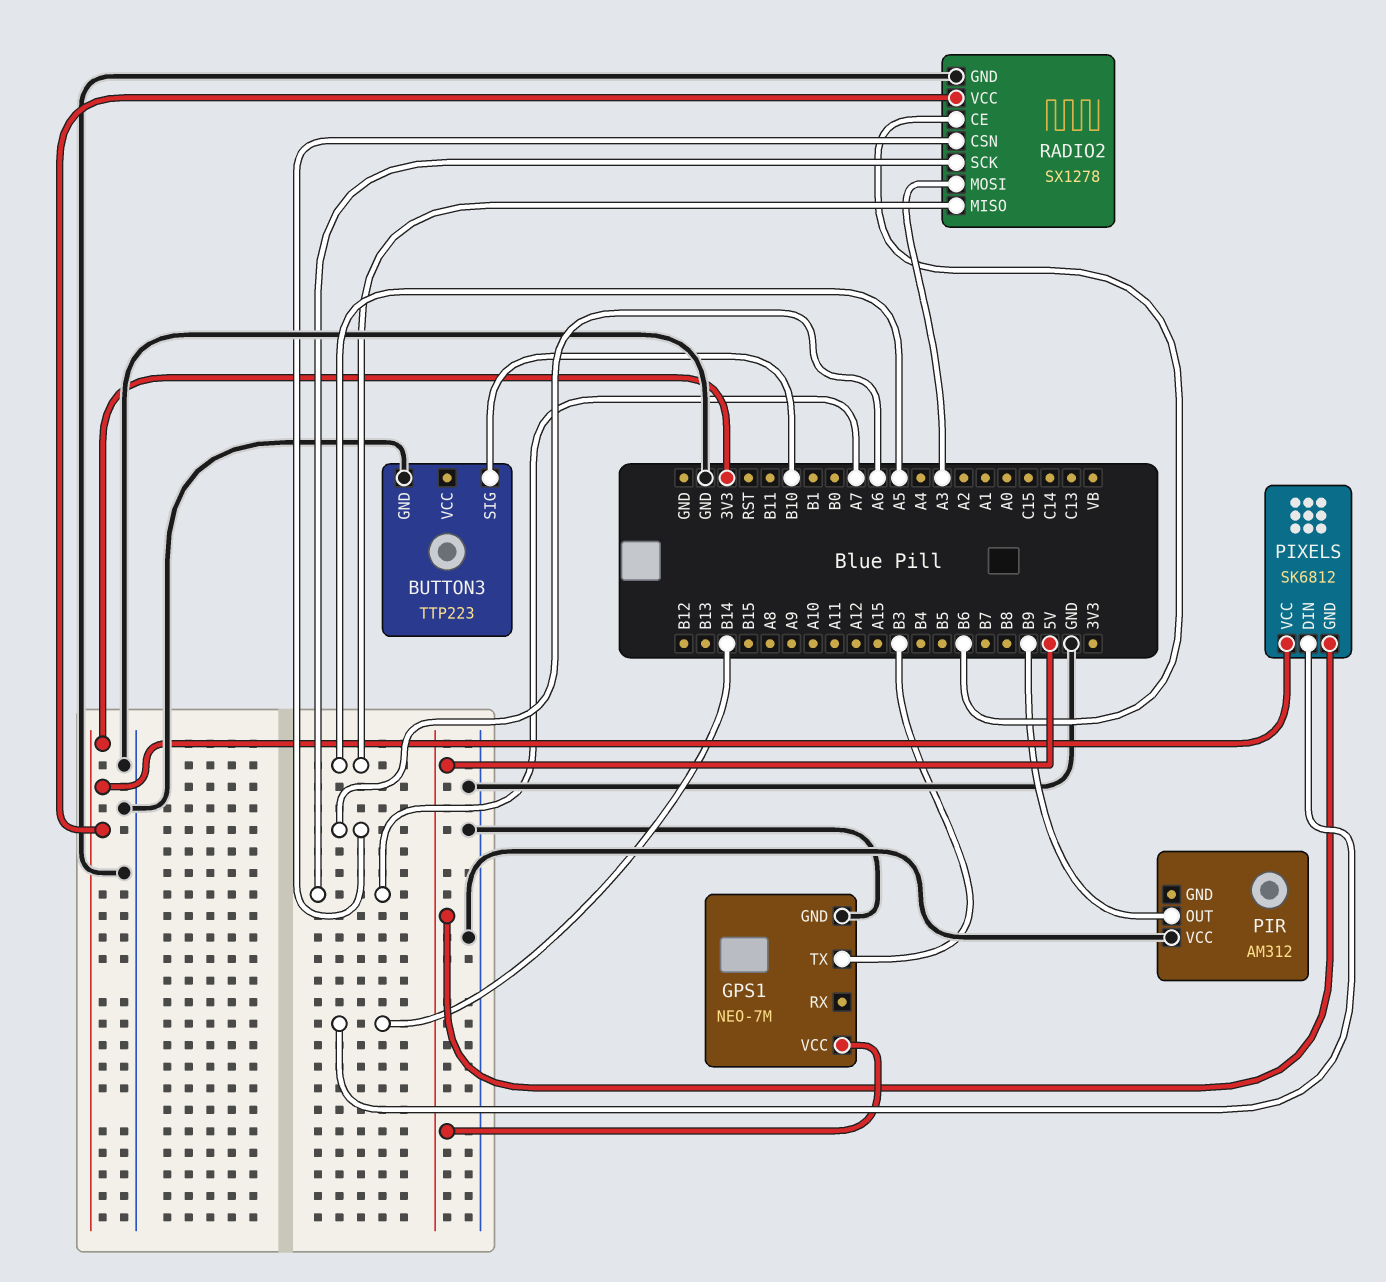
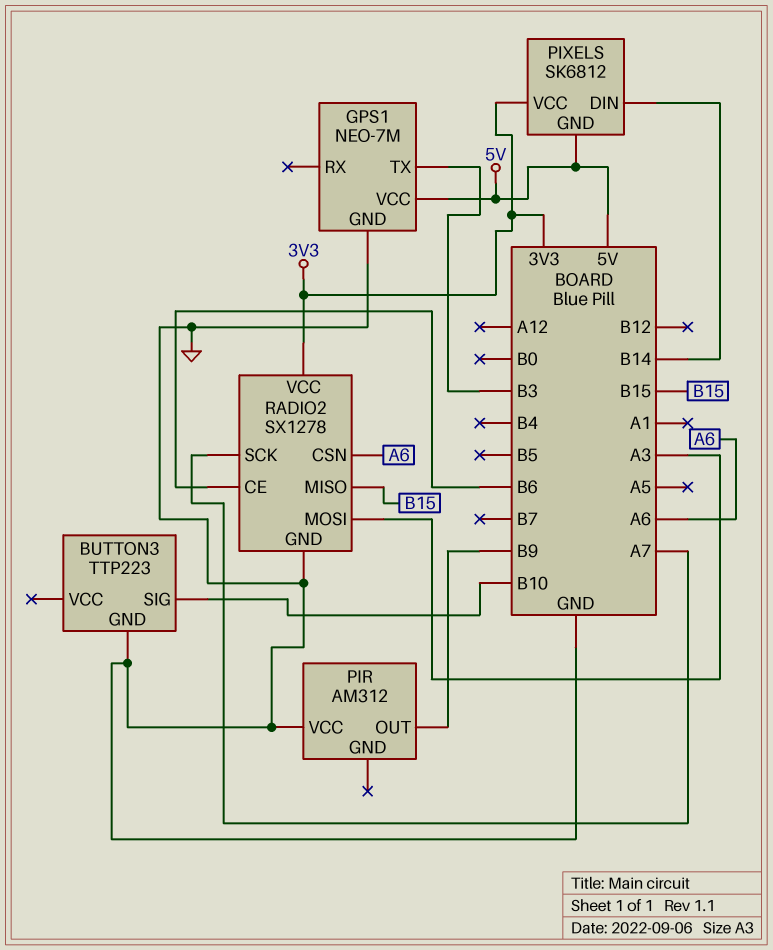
RADIO2 pin MISO: A5 -> B15

